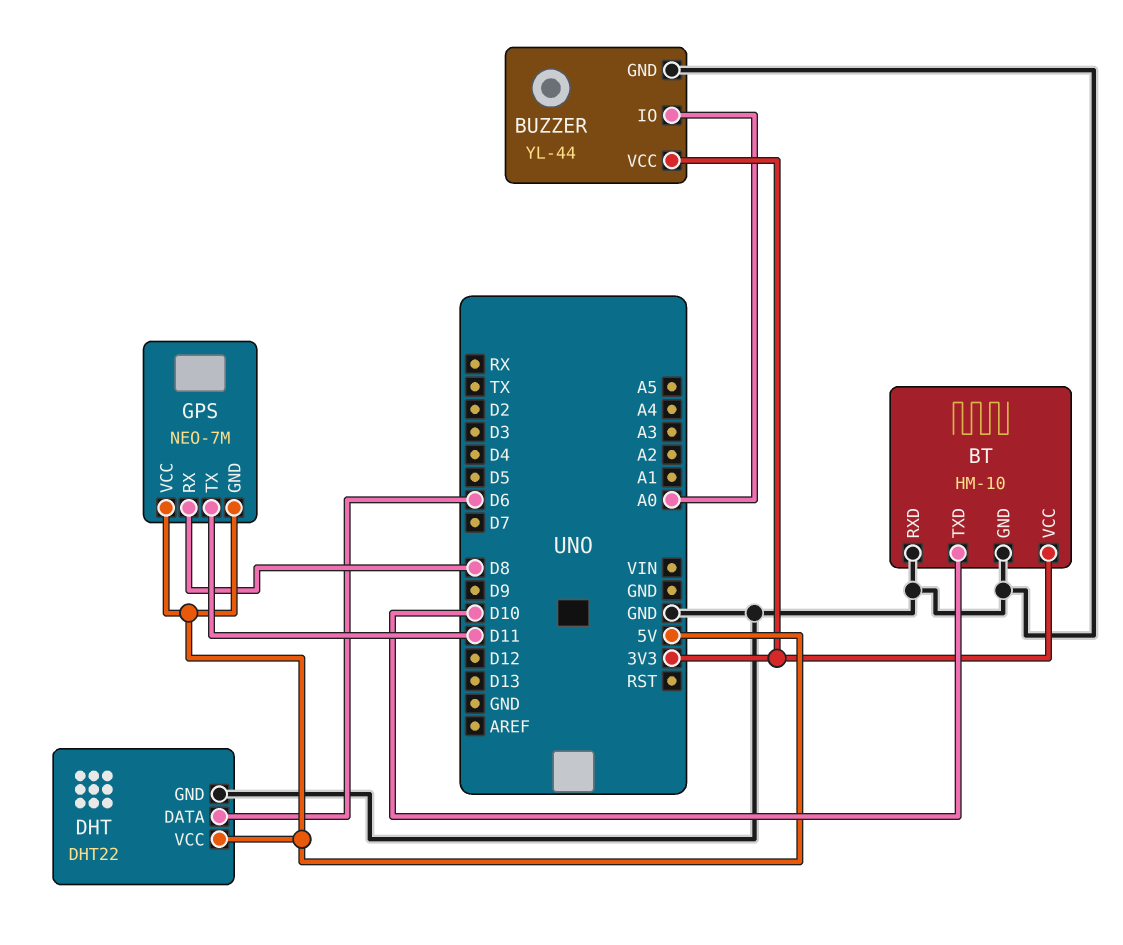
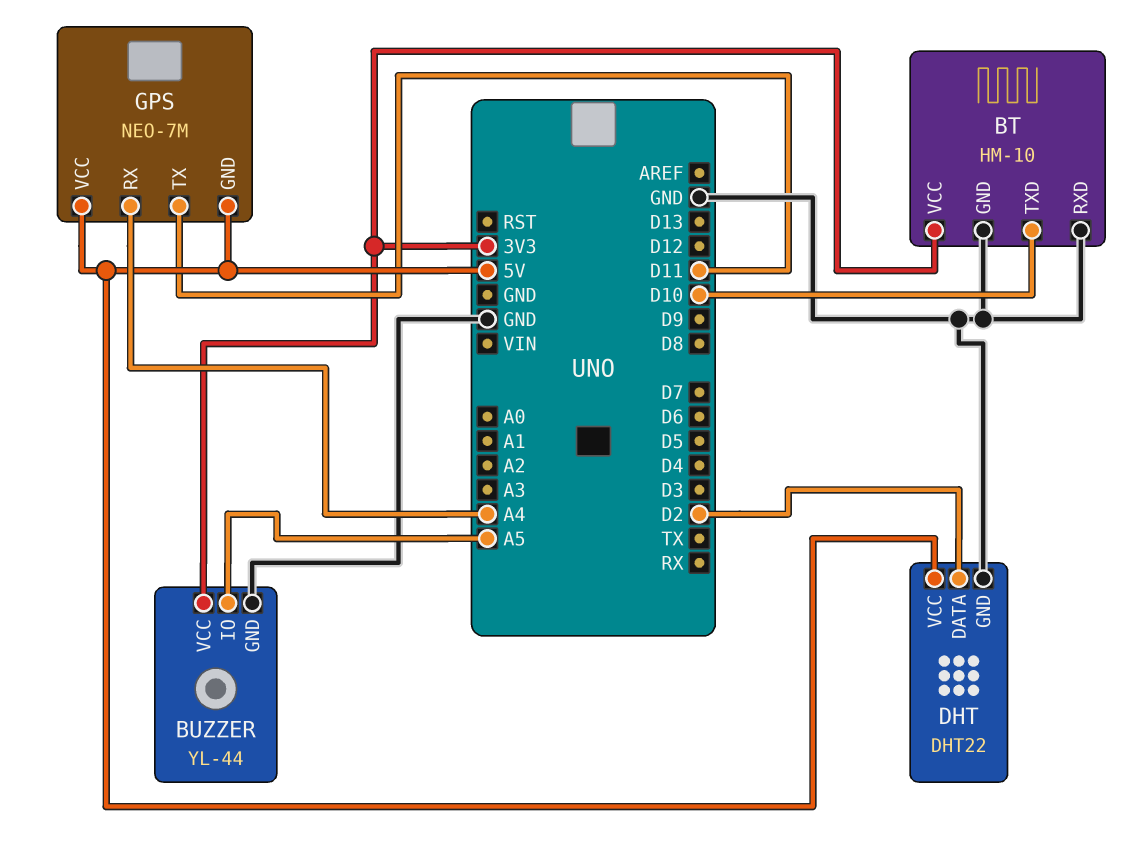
BUZZER pin IO: A0 -> A5
DHT pin DATA: D6 -> D2
GPS pin RX: D8 -> A4

